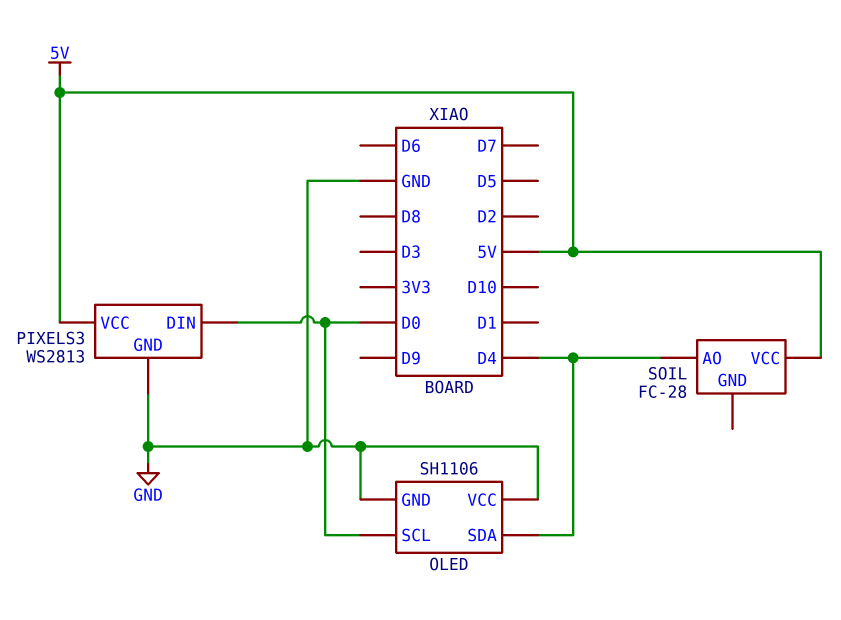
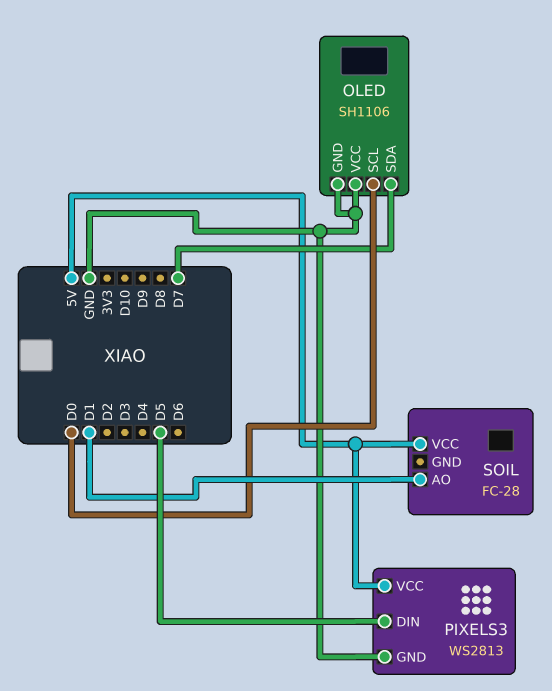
OLED pin SDA: D4 -> D7
PIXELS3 pin DIN: D0 -> D5
SOIL pin AO: D4 -> D1

